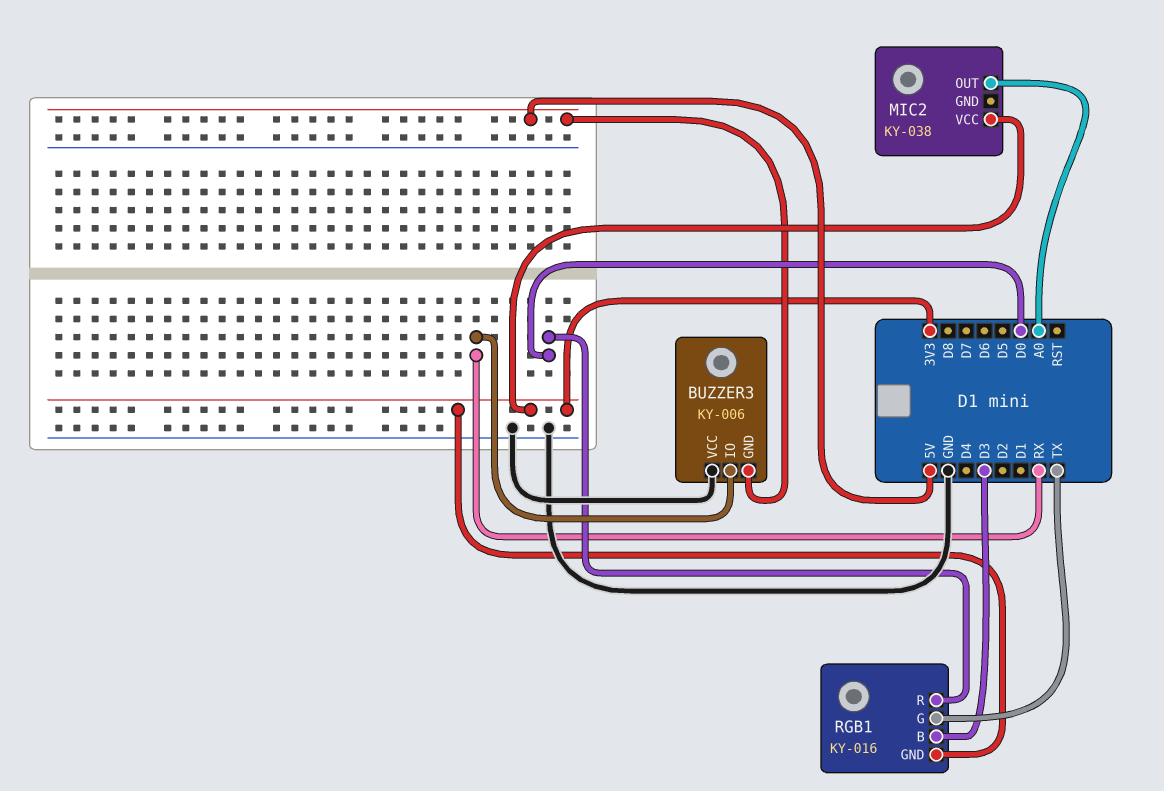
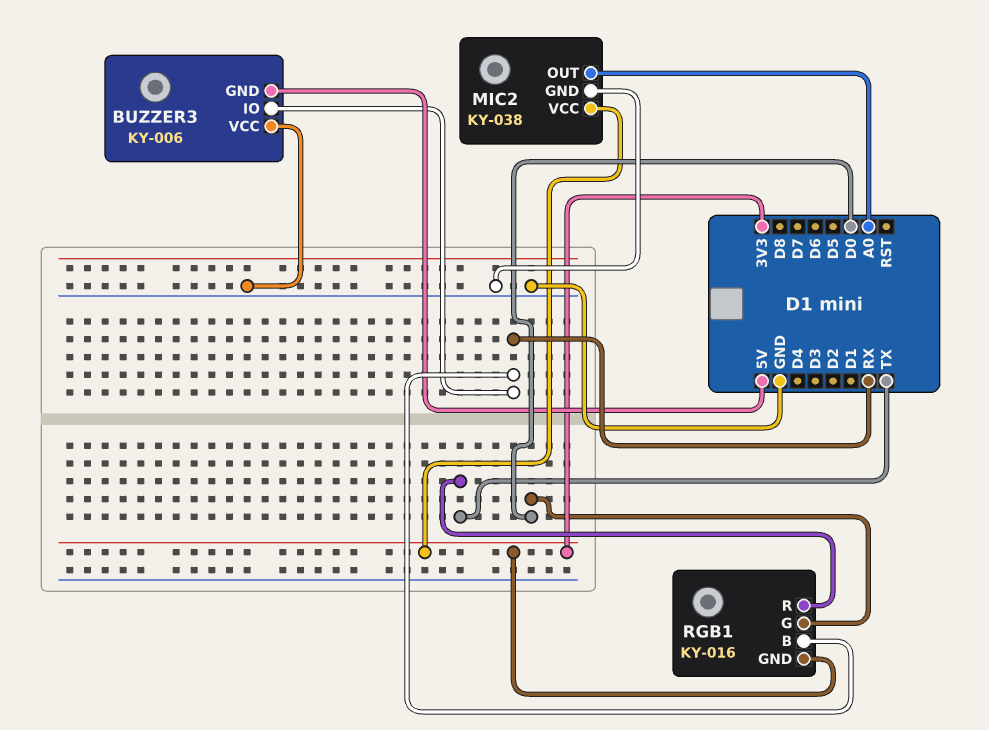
MIC2 pin GND: none -> GND
RGB1 pin B: D3 -> RX
RGB1 pin G: TX -> D0
RGB1 pin R: D0 -> TX

